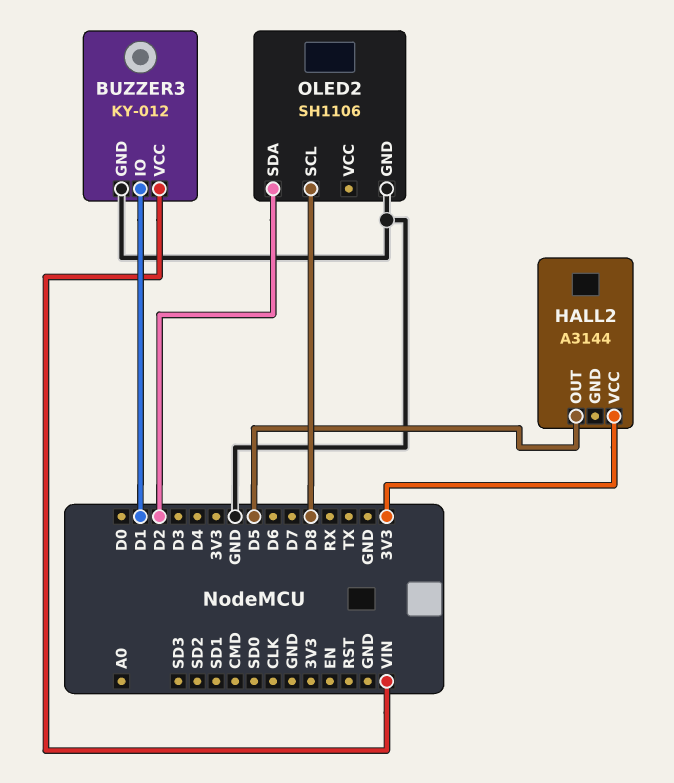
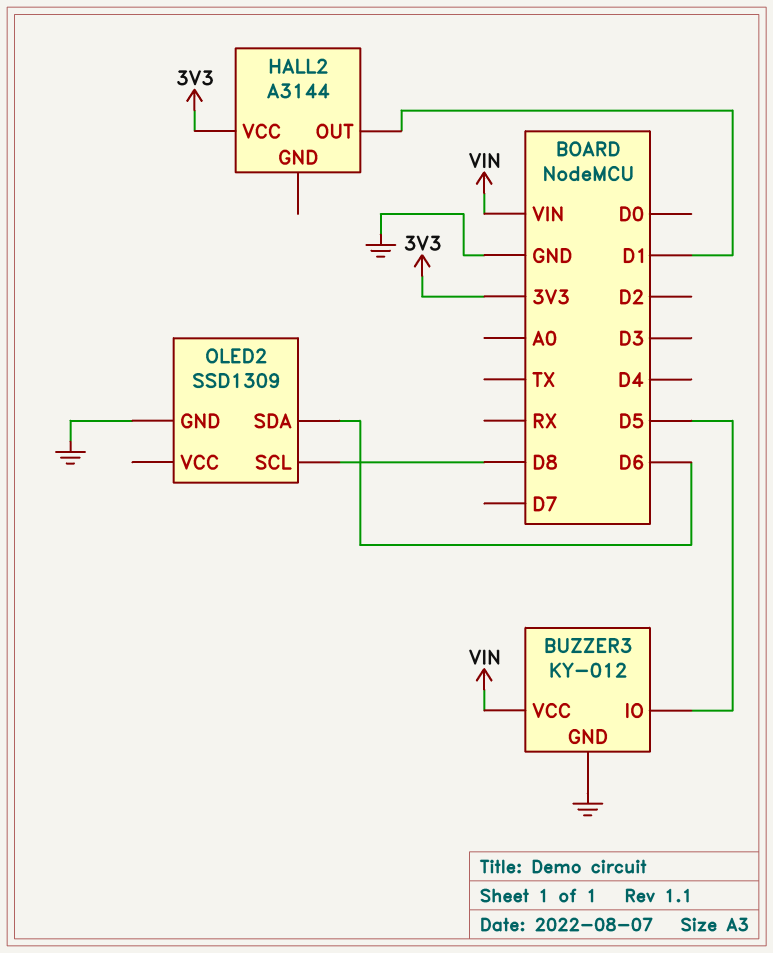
BUZZER3 pin IO: D1 -> D5
HALL2 pin OUT: D5 -> D1
OLED2: SH1106 -> SSD1309
OLED2 pin SDA: D2 -> D6

